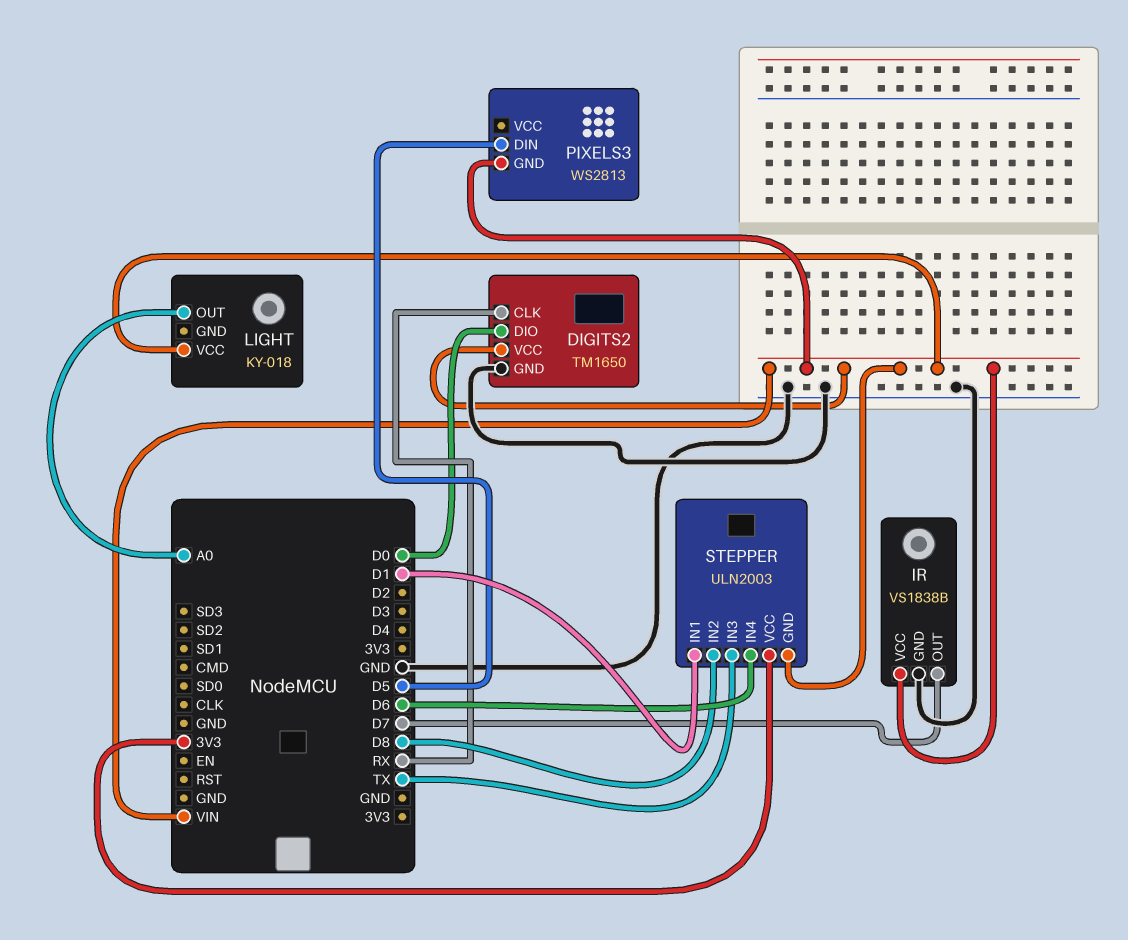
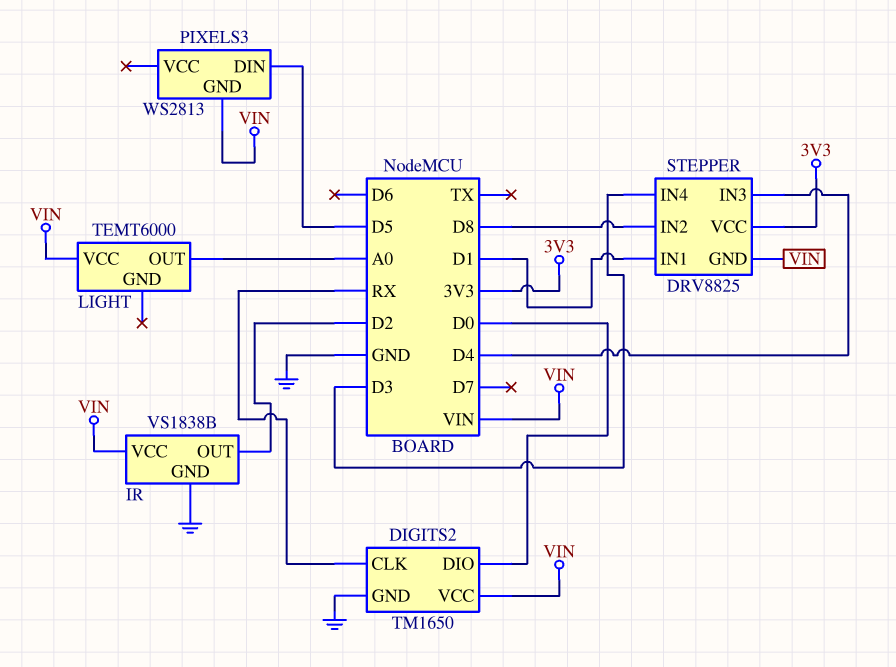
IR pin OUT: D7 -> D2
LIGHT: KY-018 -> TEMT6000
STEPPER: ULN2003 -> DRV8825
STEPPER pin IN3: TX -> D4
STEPPER pin IN4: D6 -> D3

